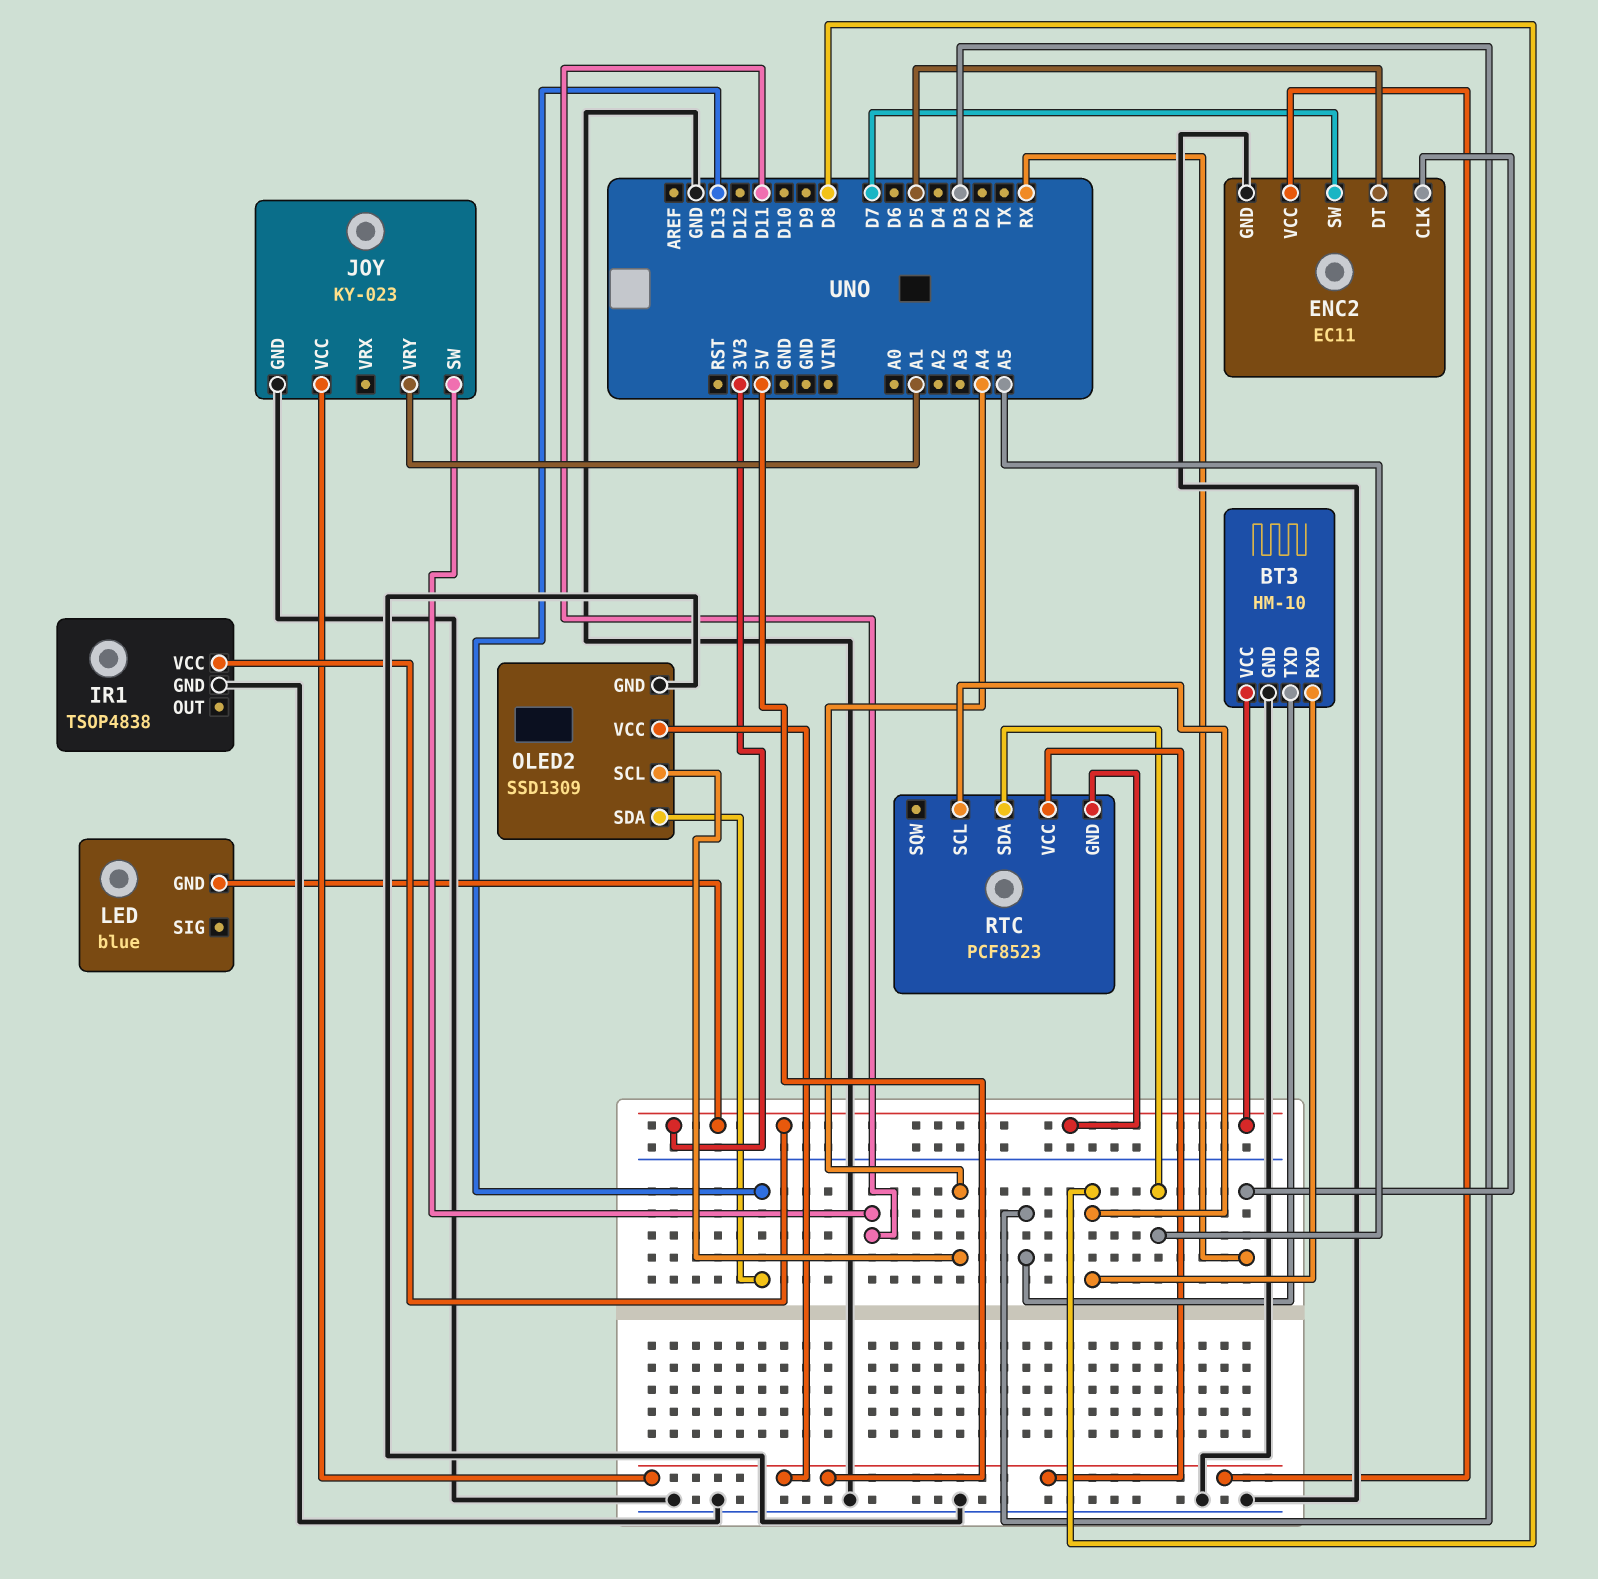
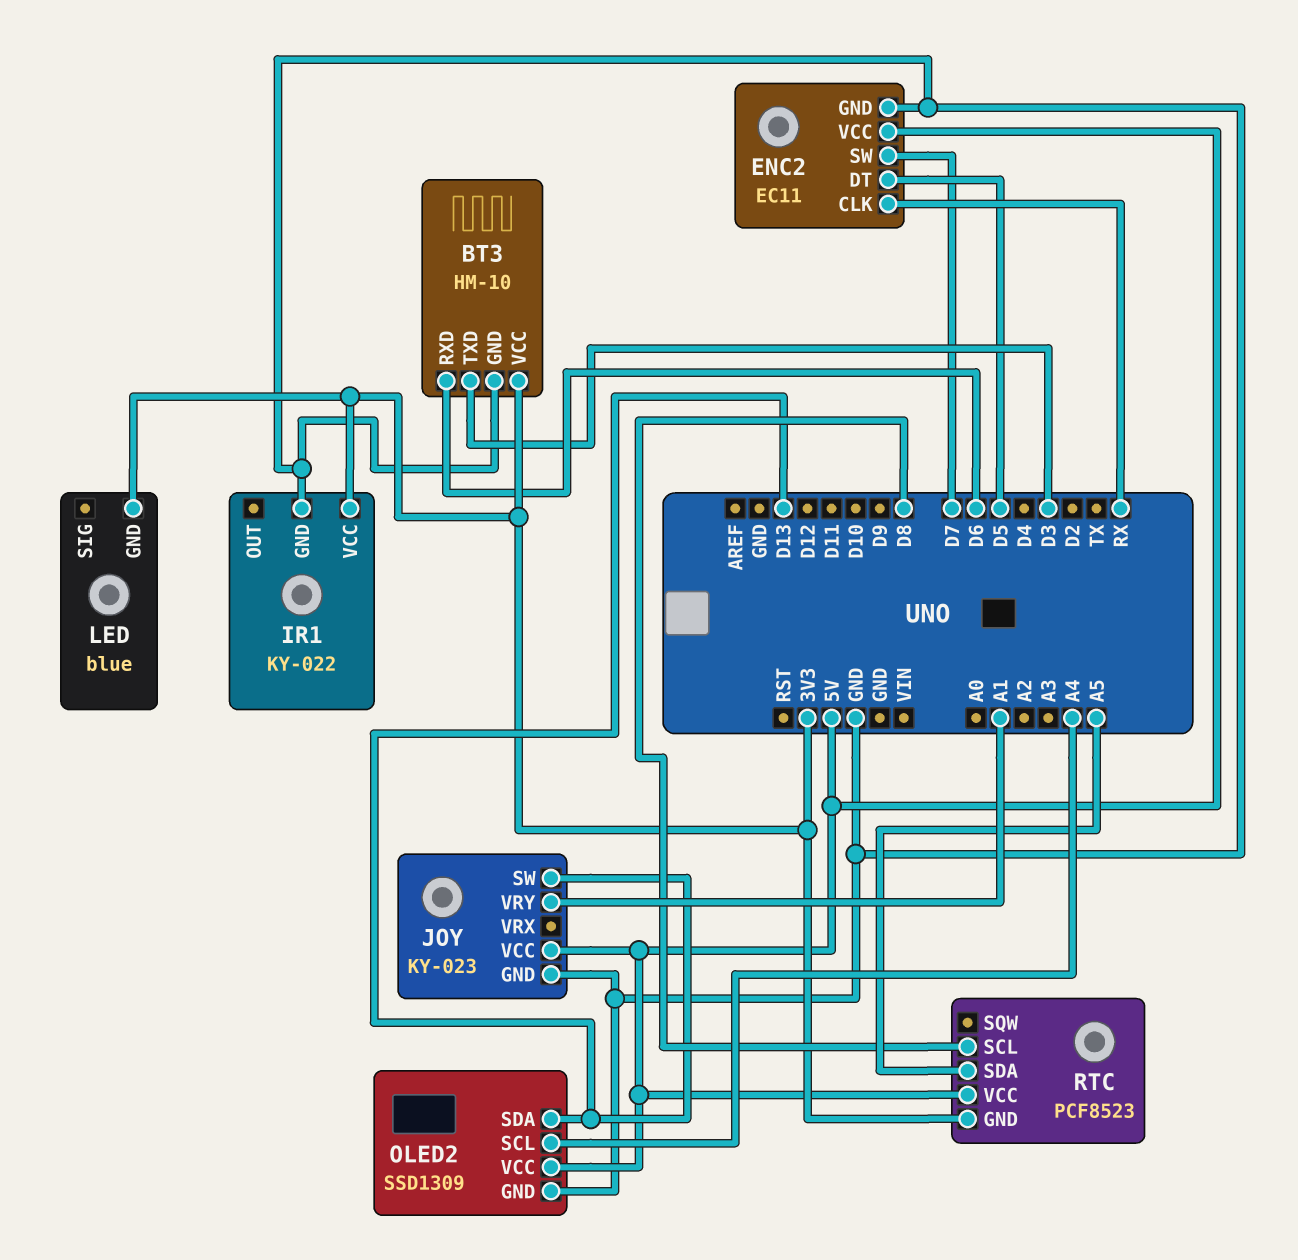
BT3 pin RXD: D8 -> D6
IR1: TSOP4838 -> KY-022
JOY pin SW: D11 -> D13

